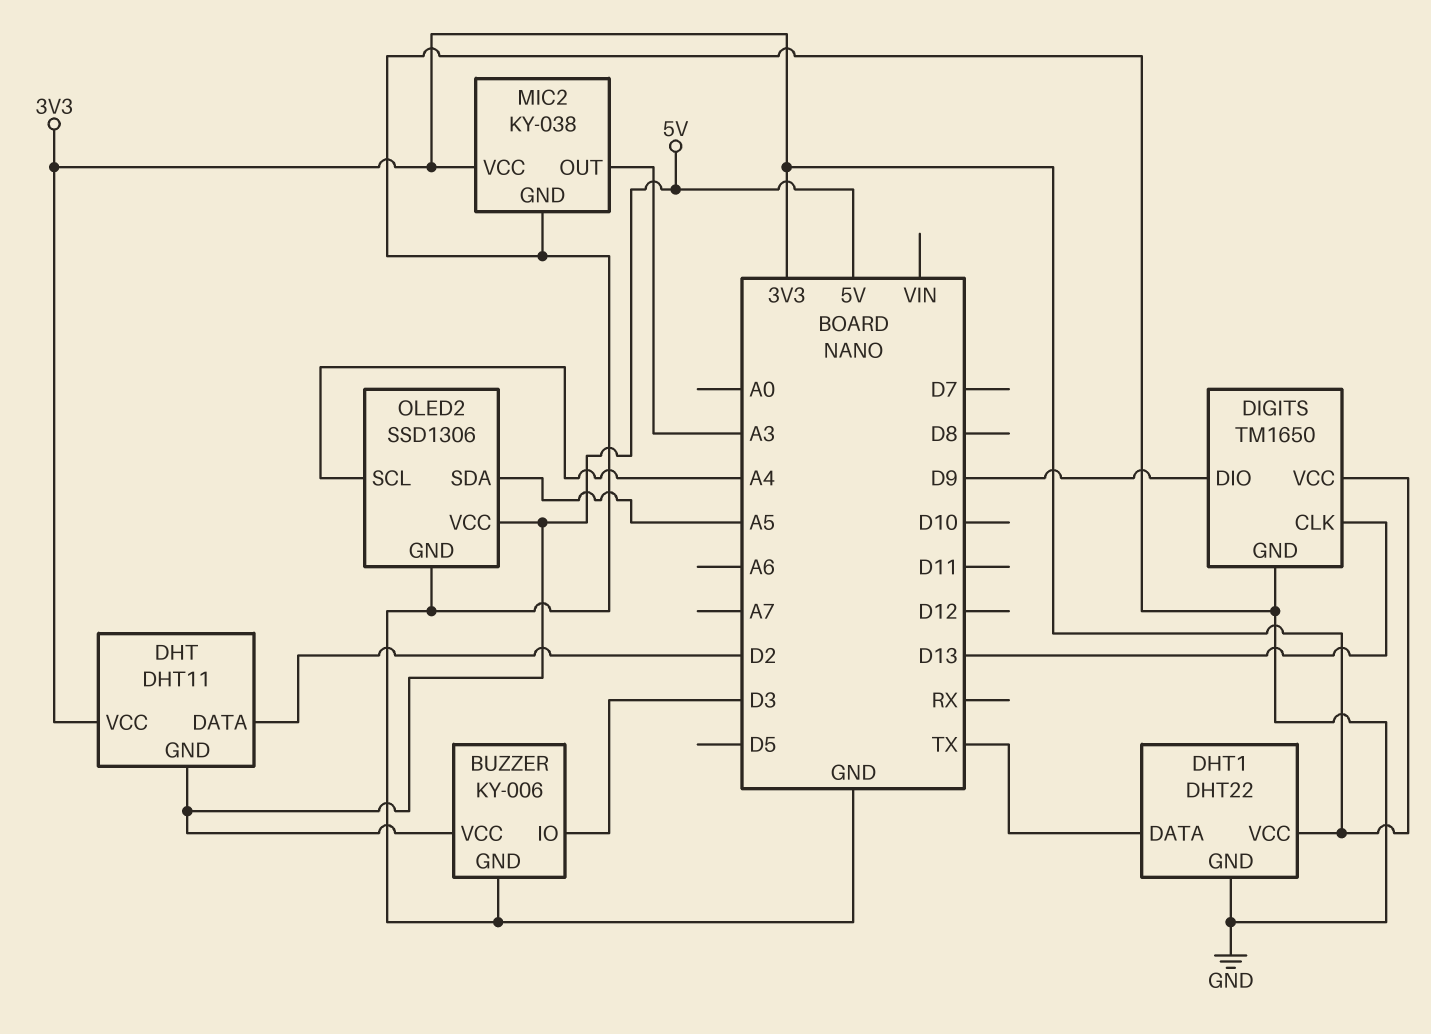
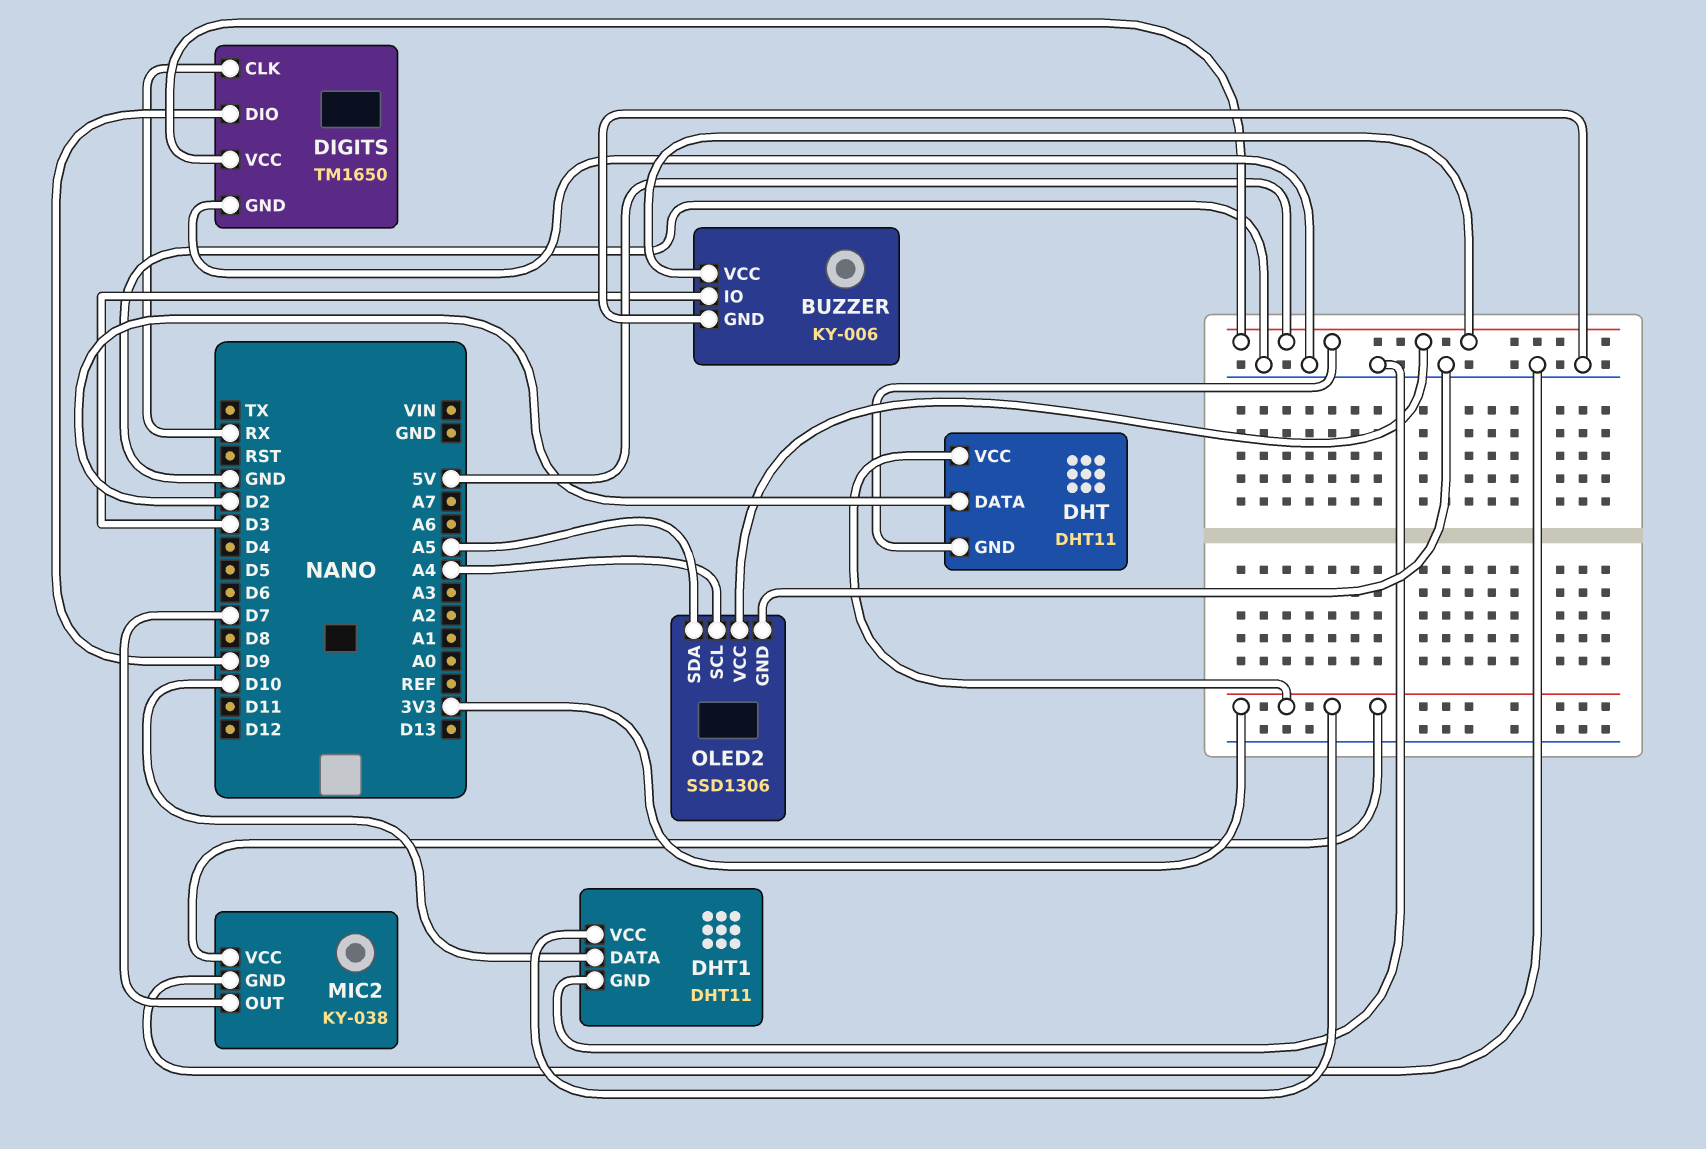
DHT1: DHT22 -> DHT11
DHT1 pin DATA: TX -> D10
DIGITS pin CLK: D13 -> RX
DIGITS pin VCC: 3V3 -> 5V
MIC2 pin OUT: A3 -> D7

